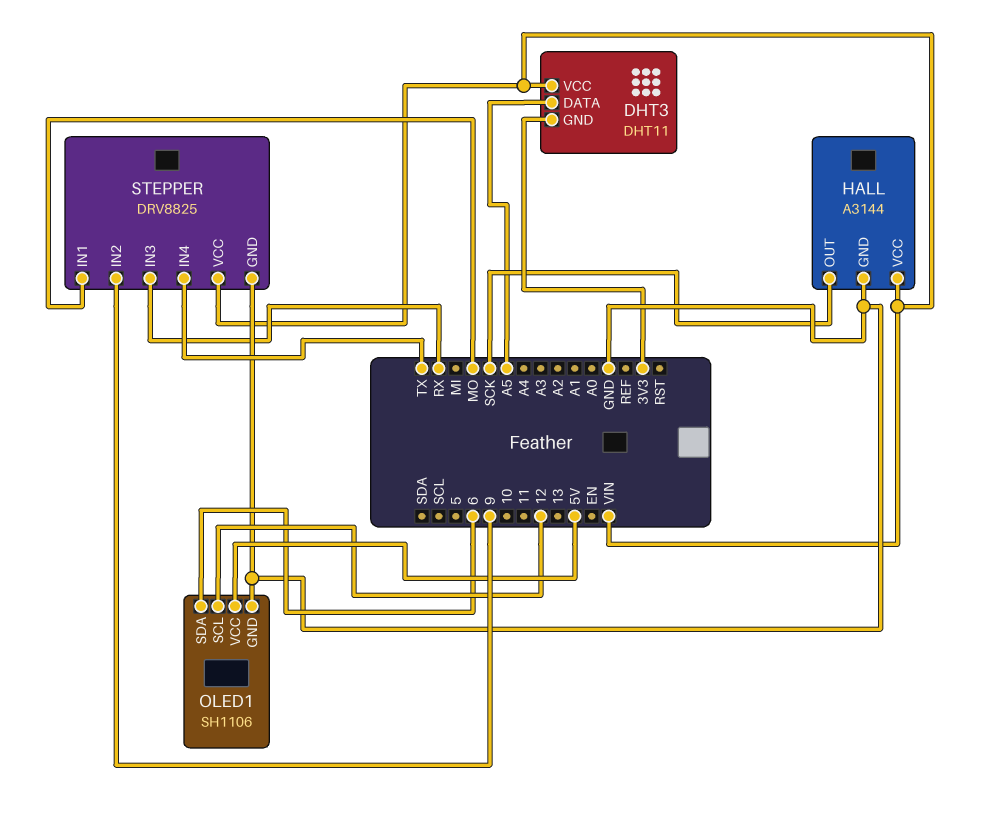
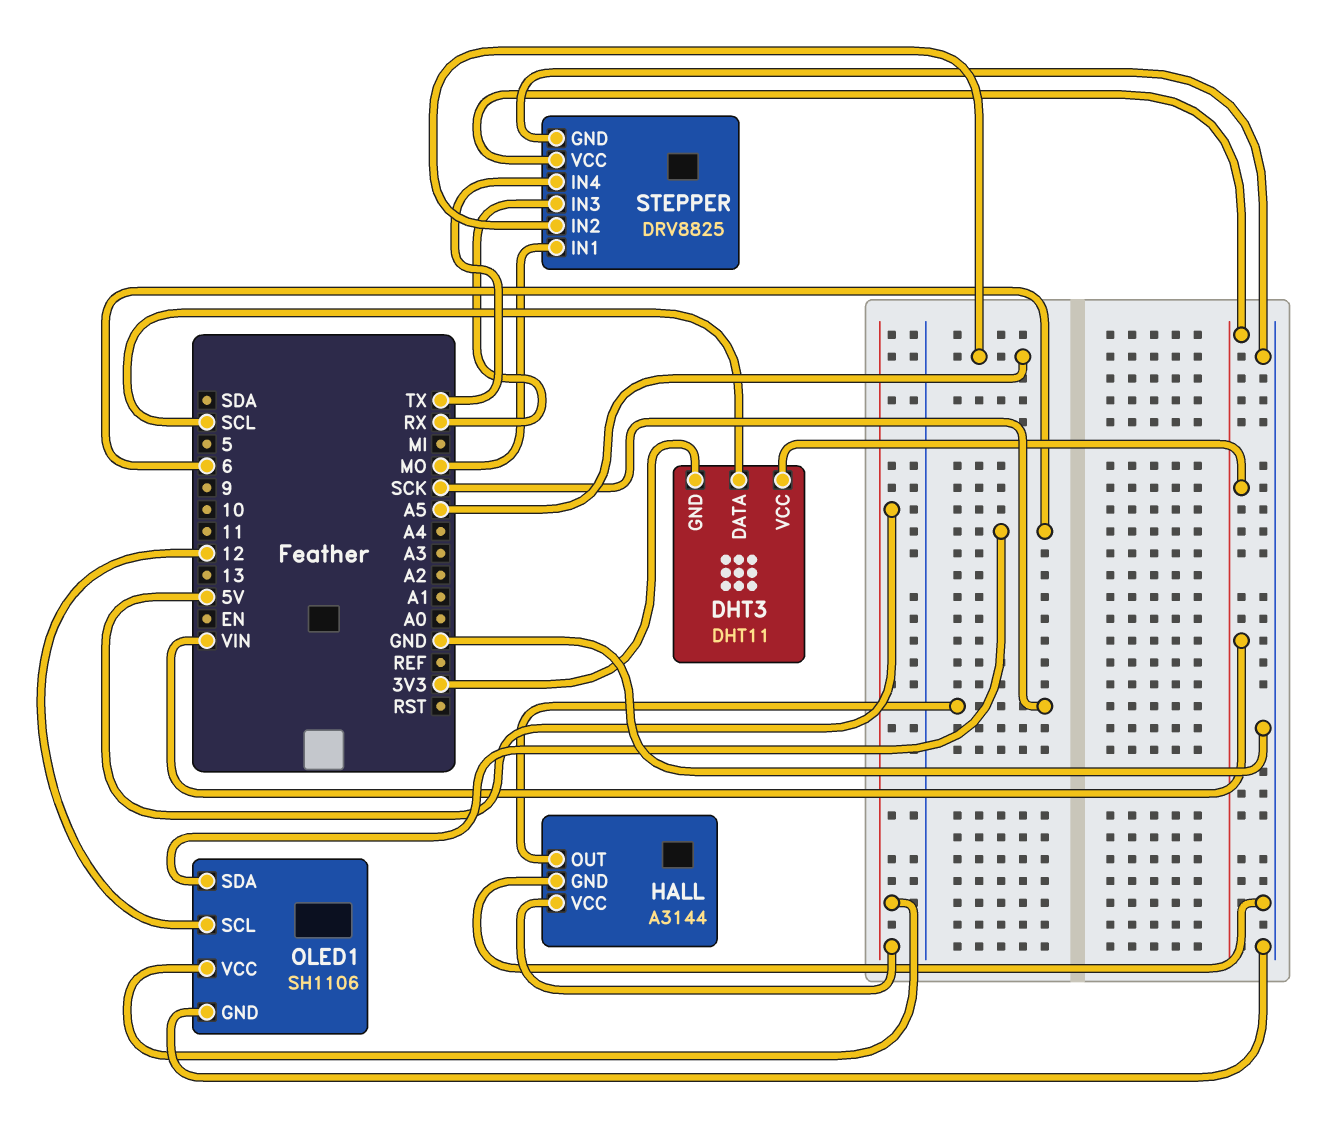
DHT3 pin DATA: A5 -> SCL
HALL pin VCC: VIN -> 5V
STEPPER pin IN2: 9 -> A5

